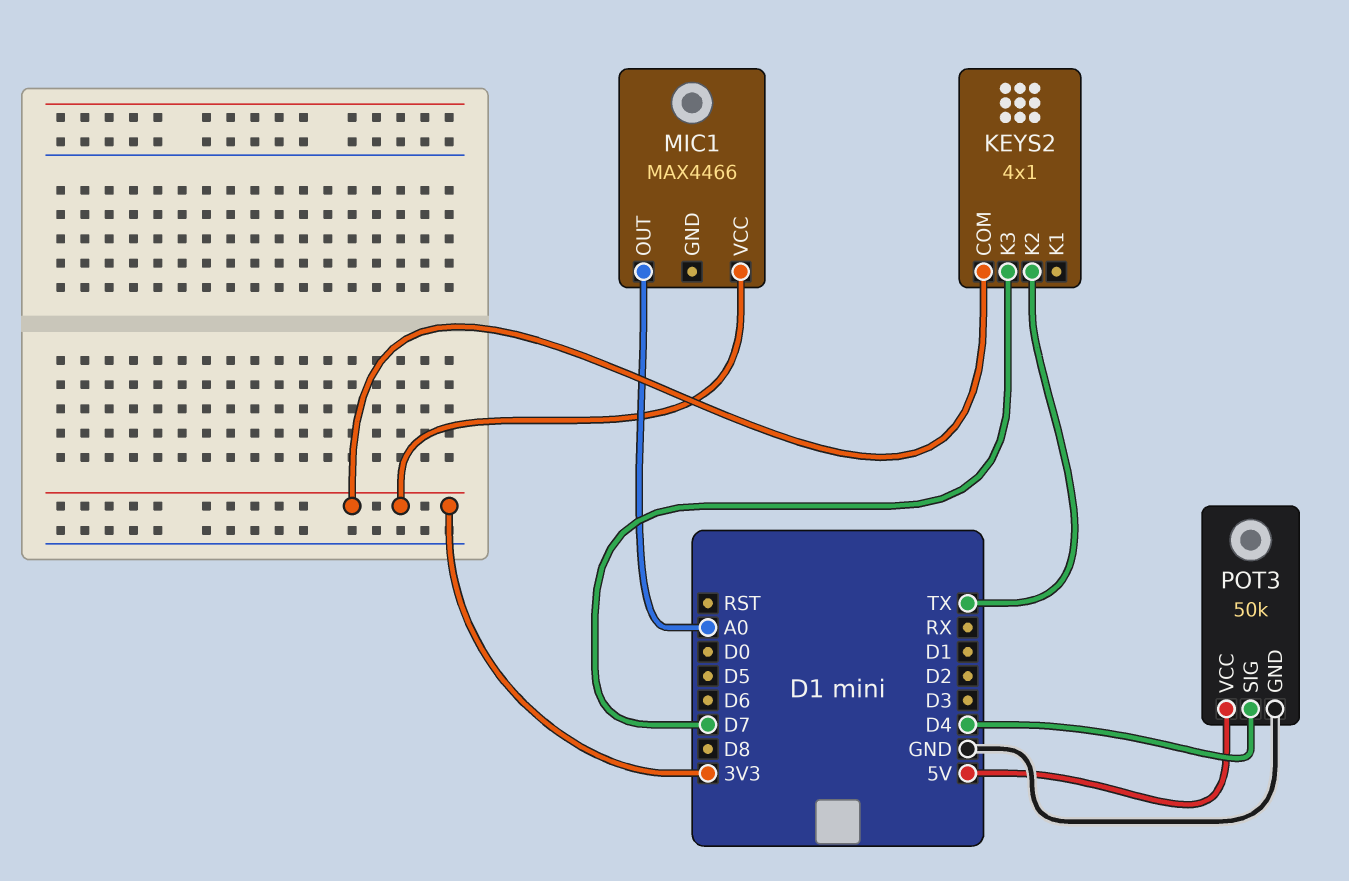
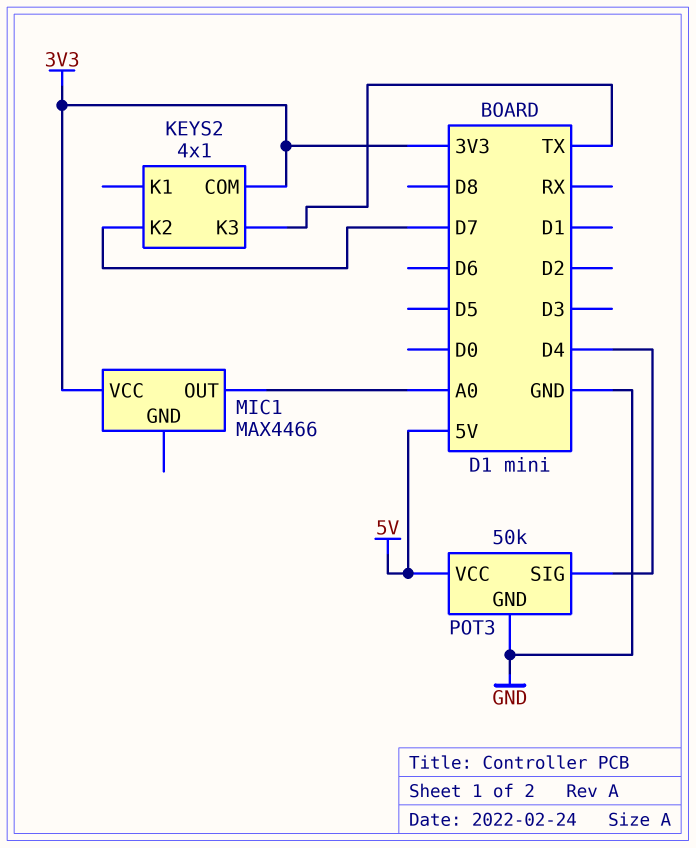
KEYS2 pin K2: TX -> D7
KEYS2 pin K3: D7 -> TX

